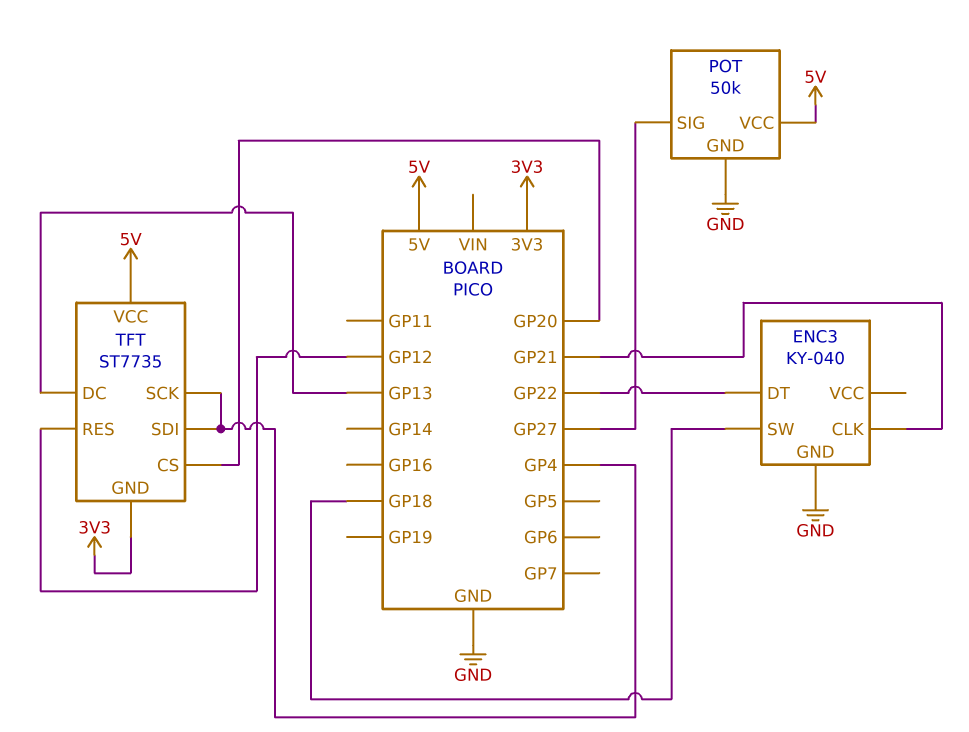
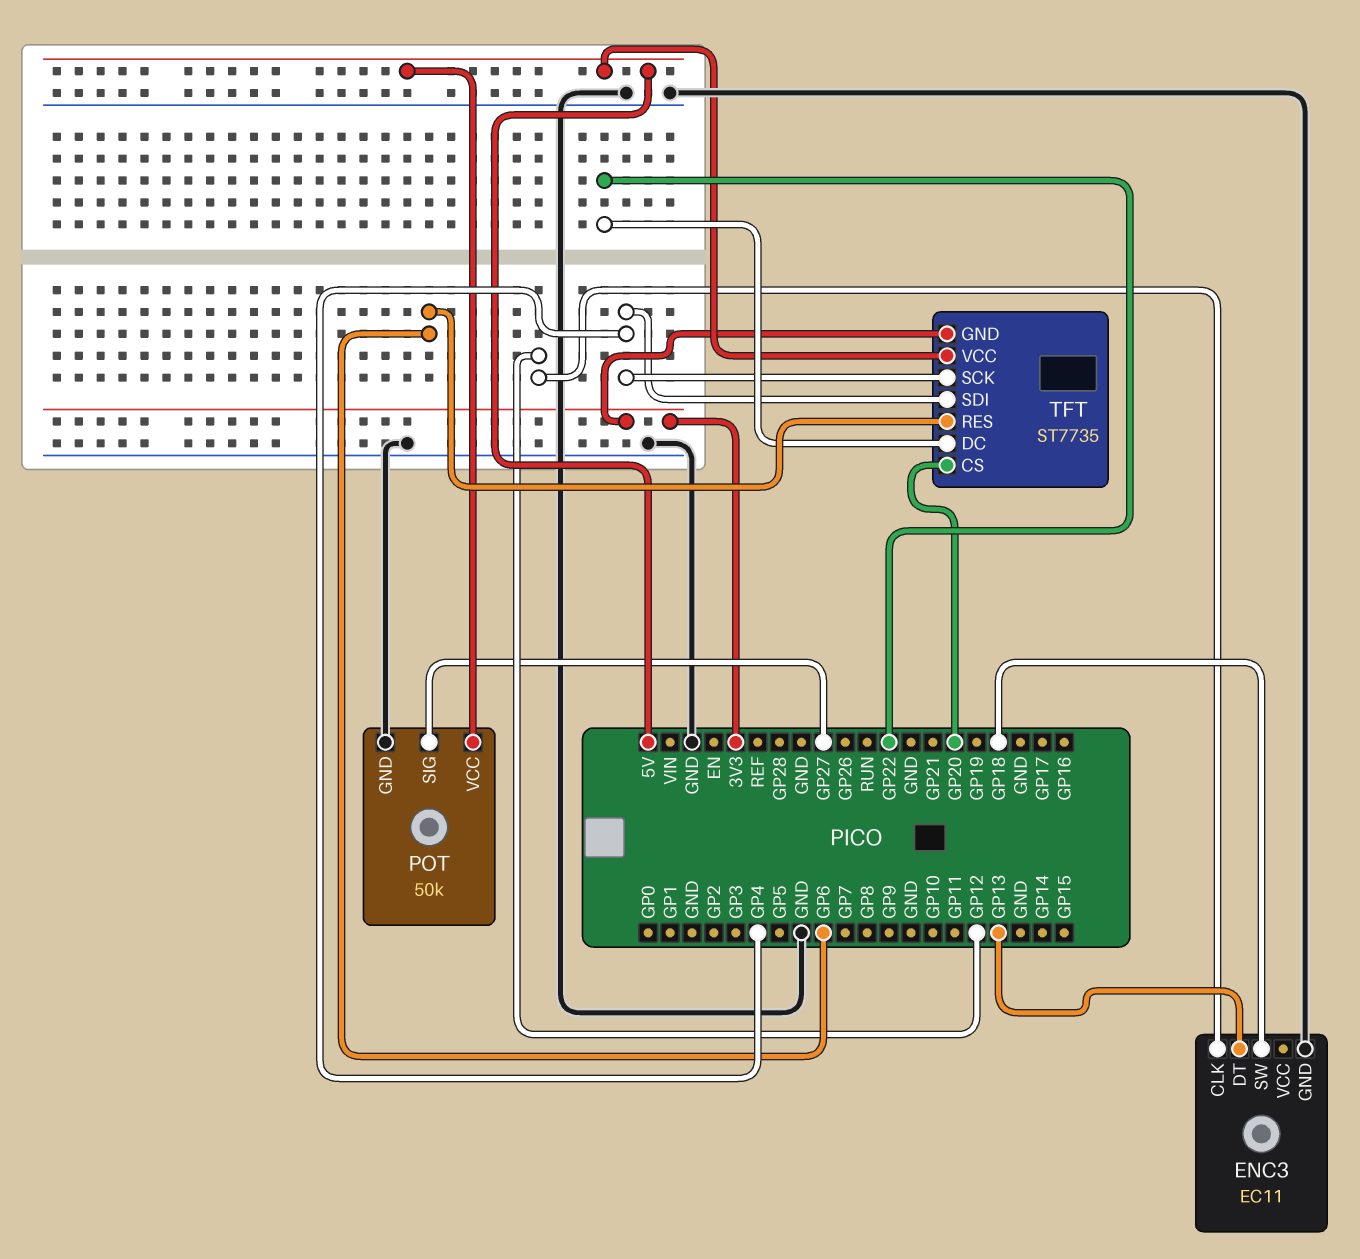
ENC3: KY-040 -> EC11
ENC3 pin CLK: GP21 -> GP12
ENC3 pin DT: GP22 -> GP13
TFT pin DC: GP13 -> GP22
TFT pin RES: GP12 -> GP6

